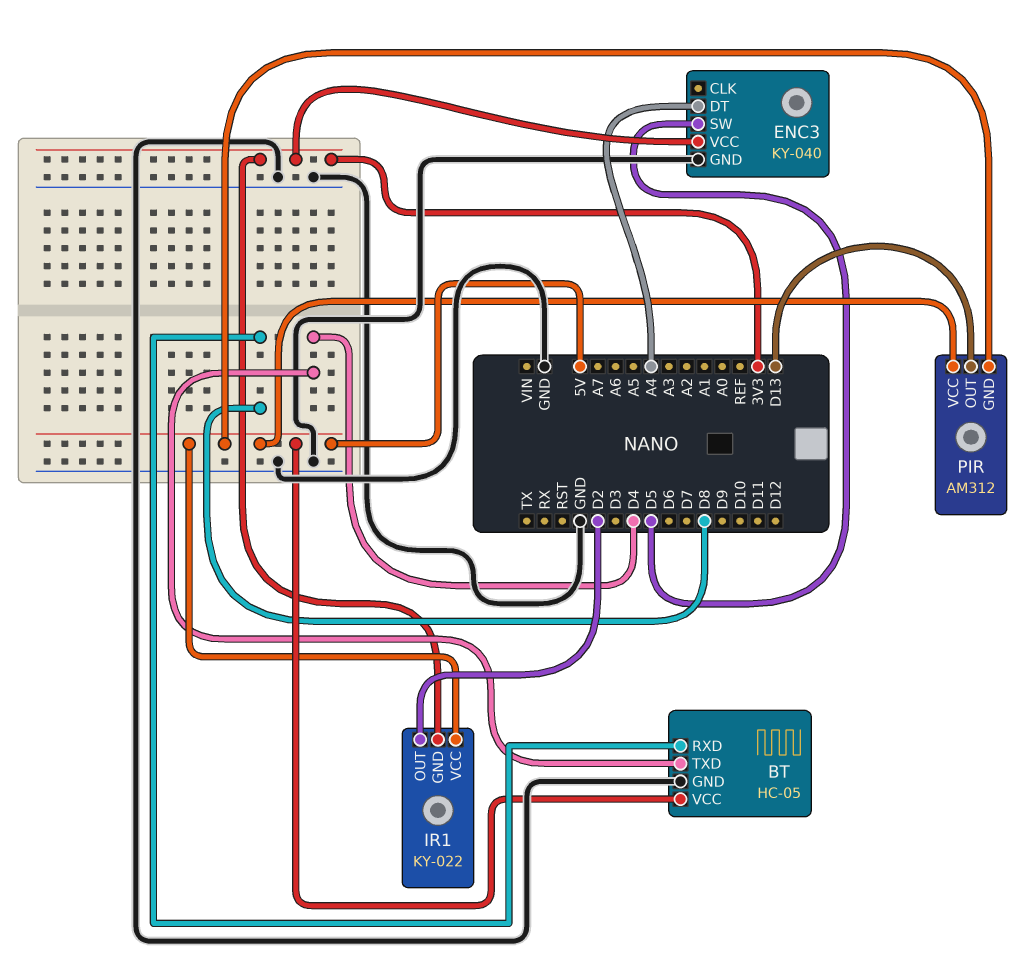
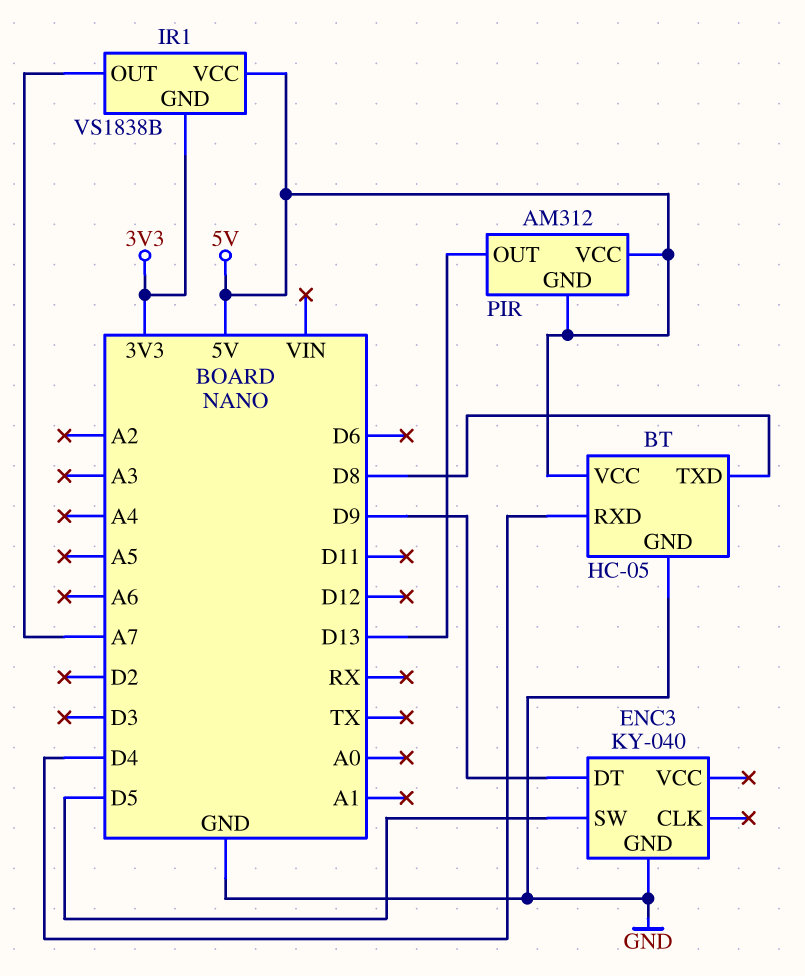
BT pin RXD: D8 -> D4
BT pin TXD: D4 -> D8
ENC3 pin DT: A4 -> D9
ENC3 pin VCC: 3V3 -> none
IR1: KY-022 -> VS1838B
IR1 pin OUT: D2 -> A7

